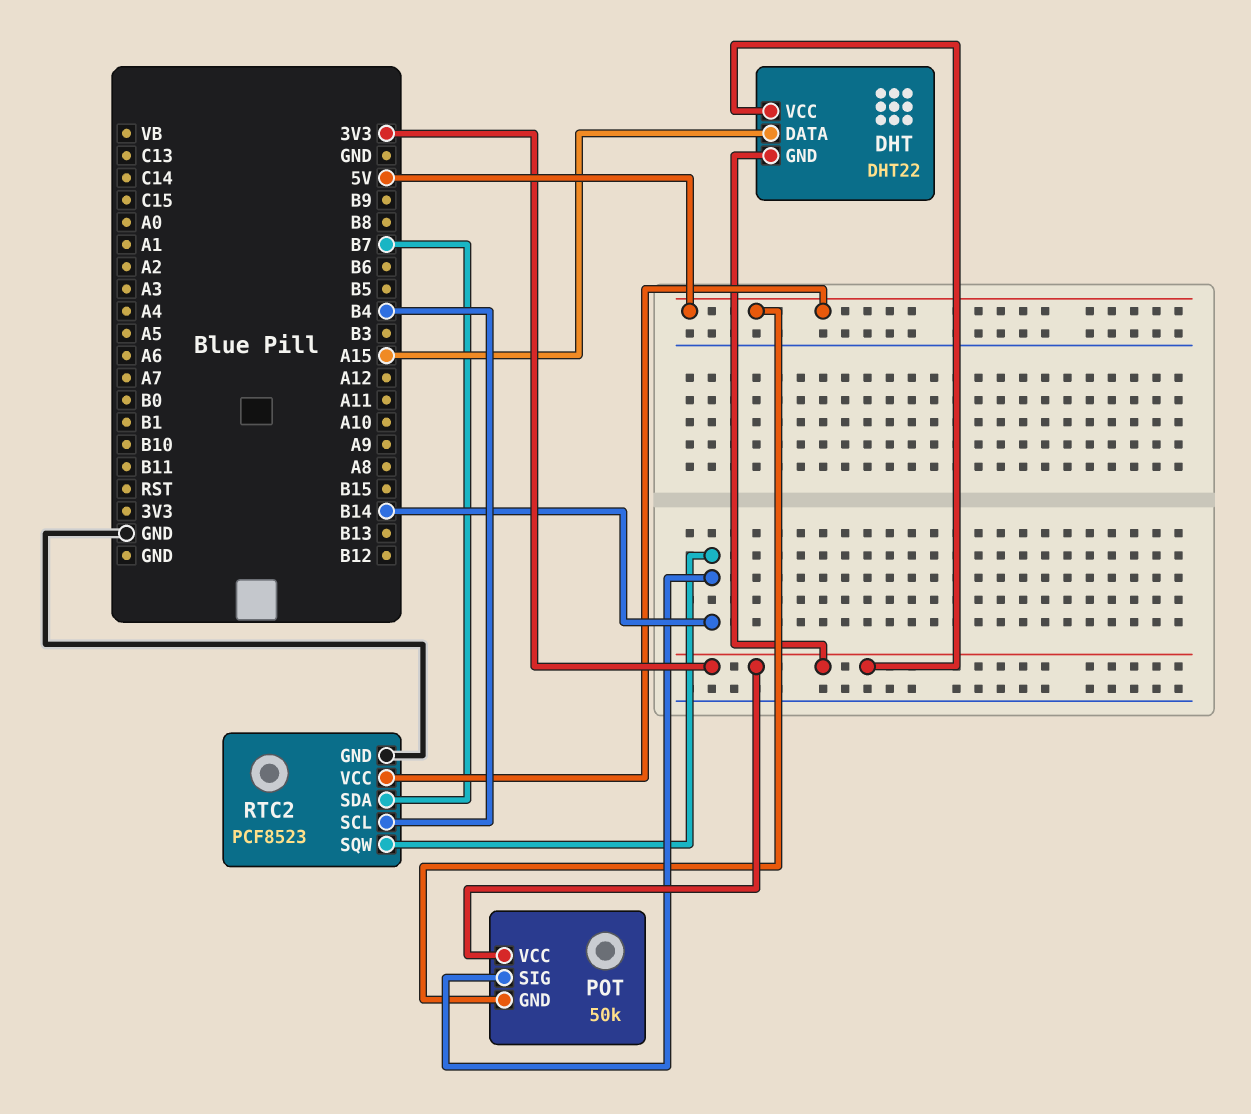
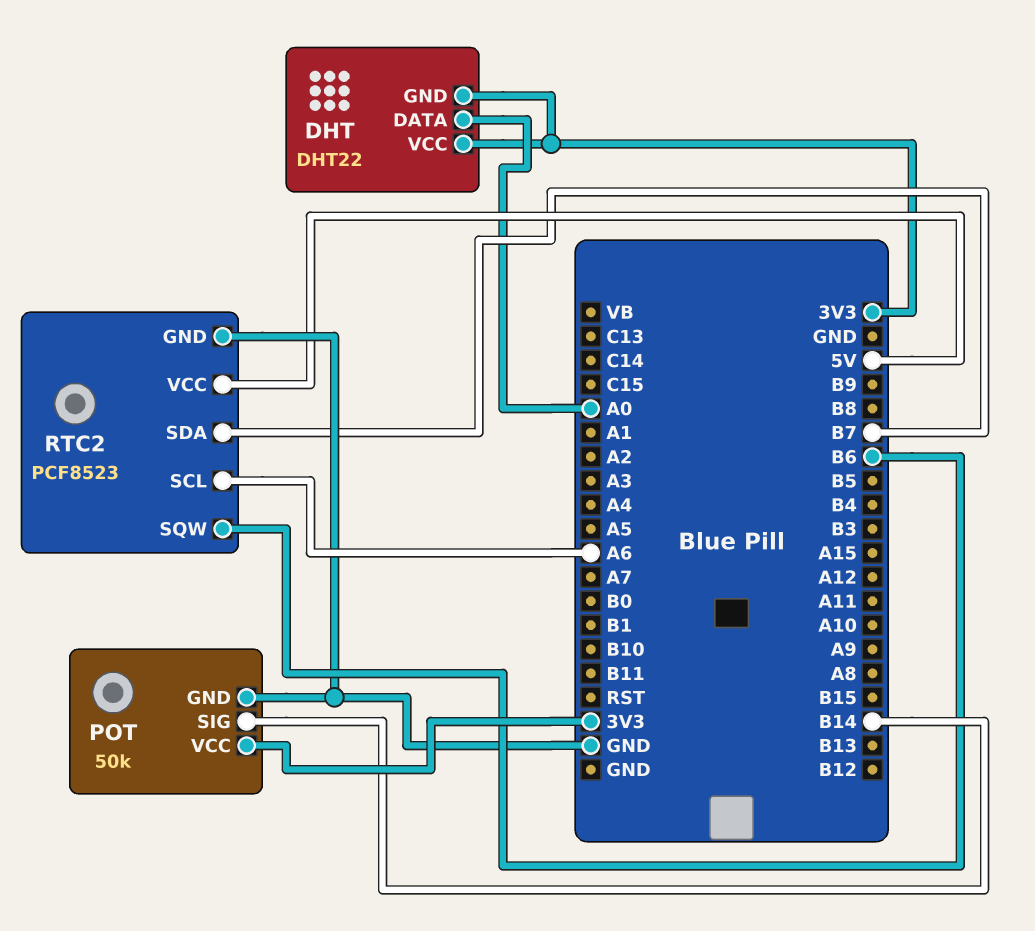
DHT pin DATA: A15 -> A0
POT pin GND: 5V -> GND
RTC2 pin SCL: B4 -> A6
RTC2 pin SQW: B14 -> B6

